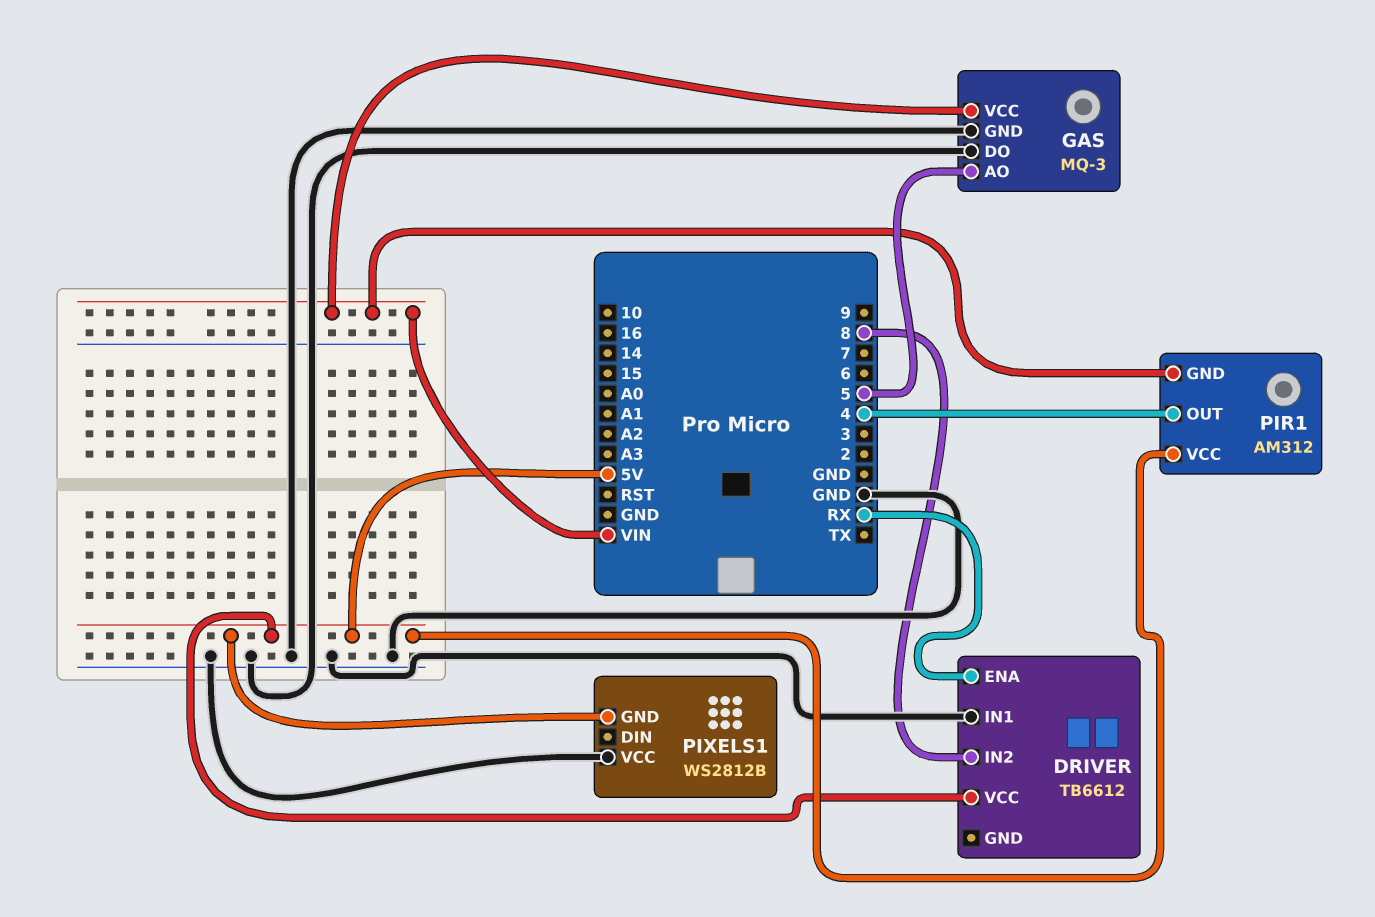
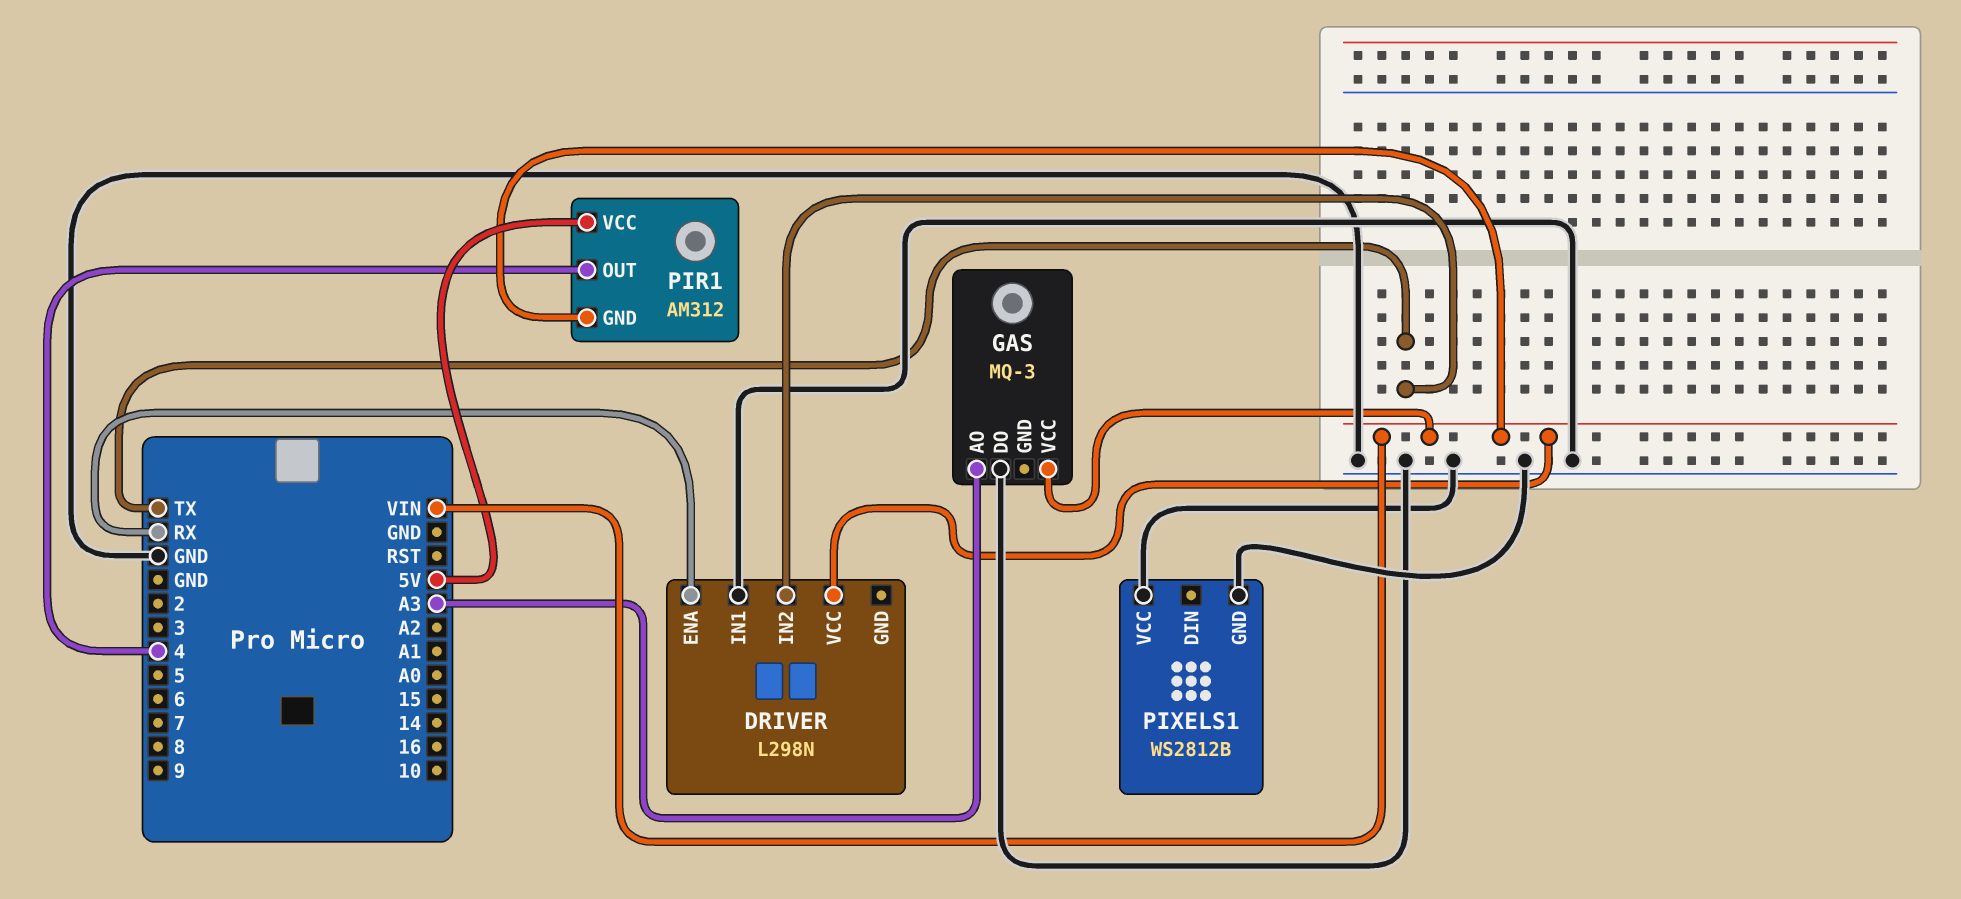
DRIVER: TB6612 -> L298N
DRIVER pin IN2: 8 -> TX
DRIVER pin VCC: 5V -> VIN
GAS pin AO: 5 -> A3
GAS pin GND: GND -> none
PIXELS1 pin GND: 5V -> GND

